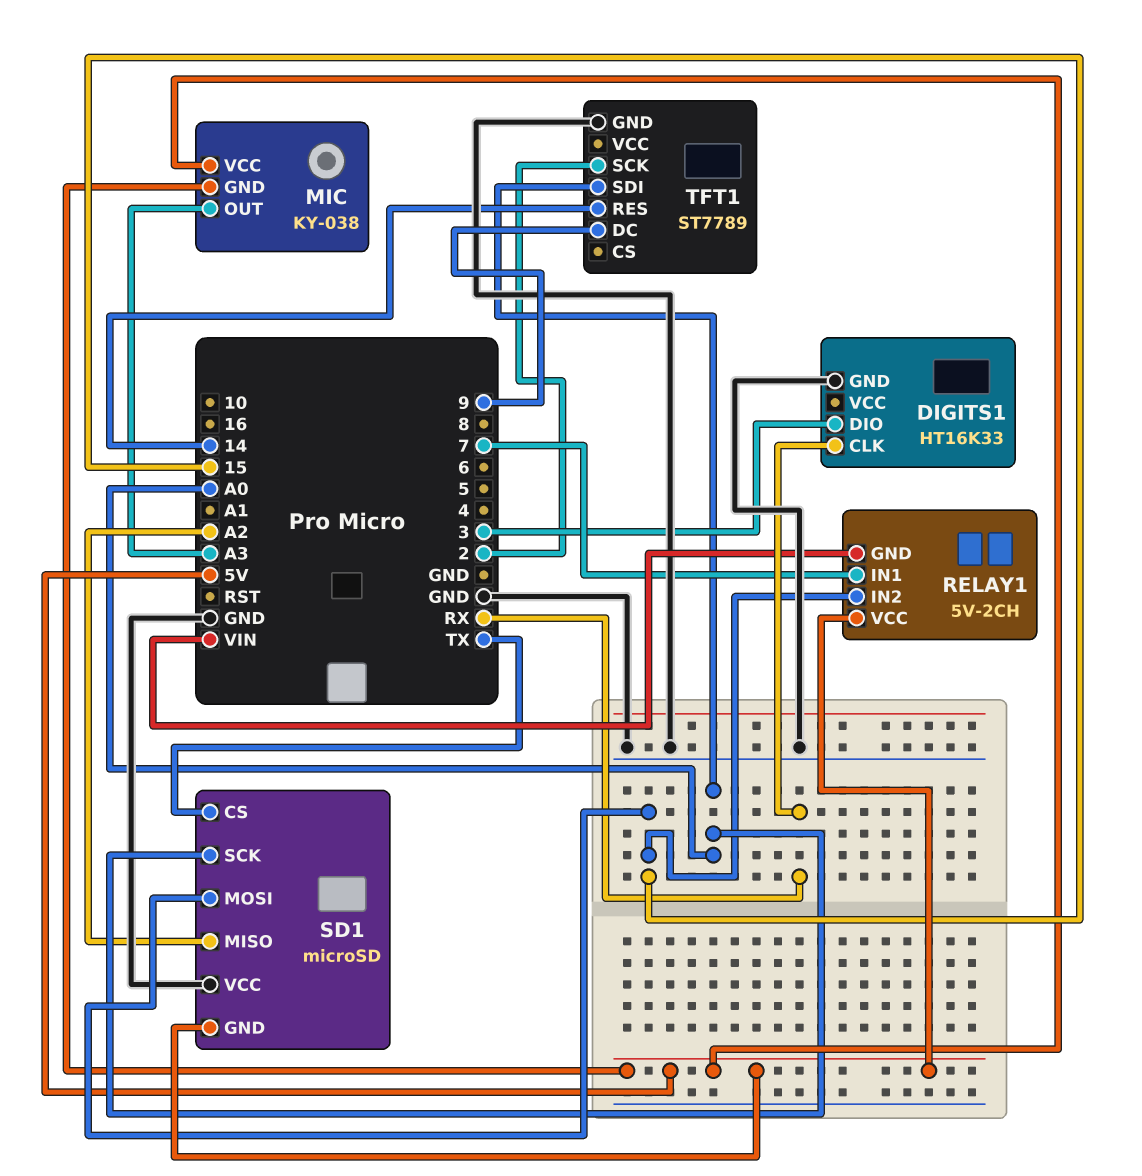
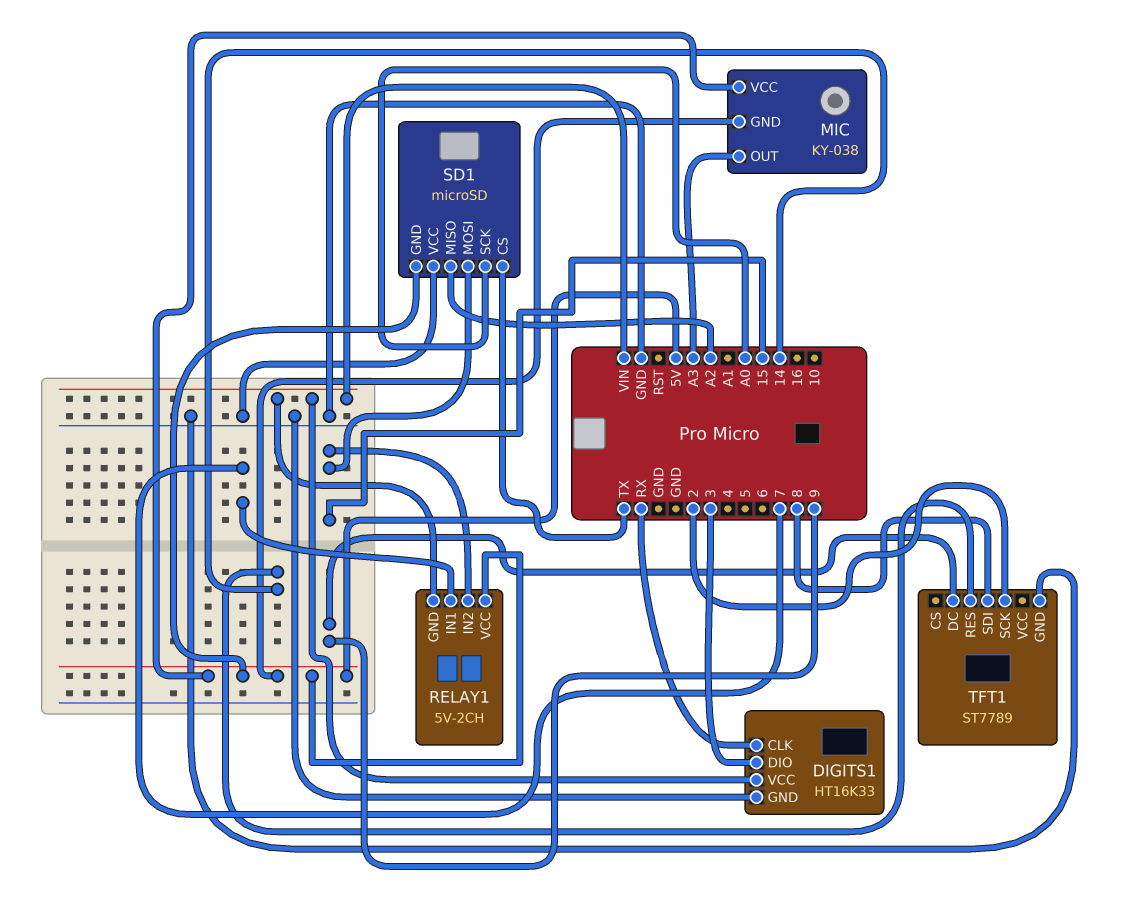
DIGITS1 pin VCC: none -> VIN
TFT1 pin SDI: A0 -> 8

